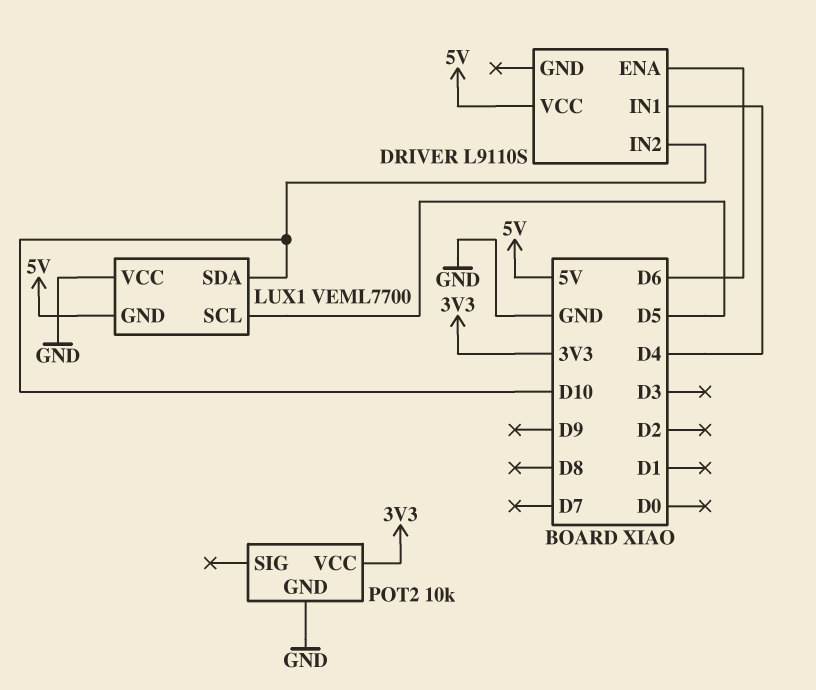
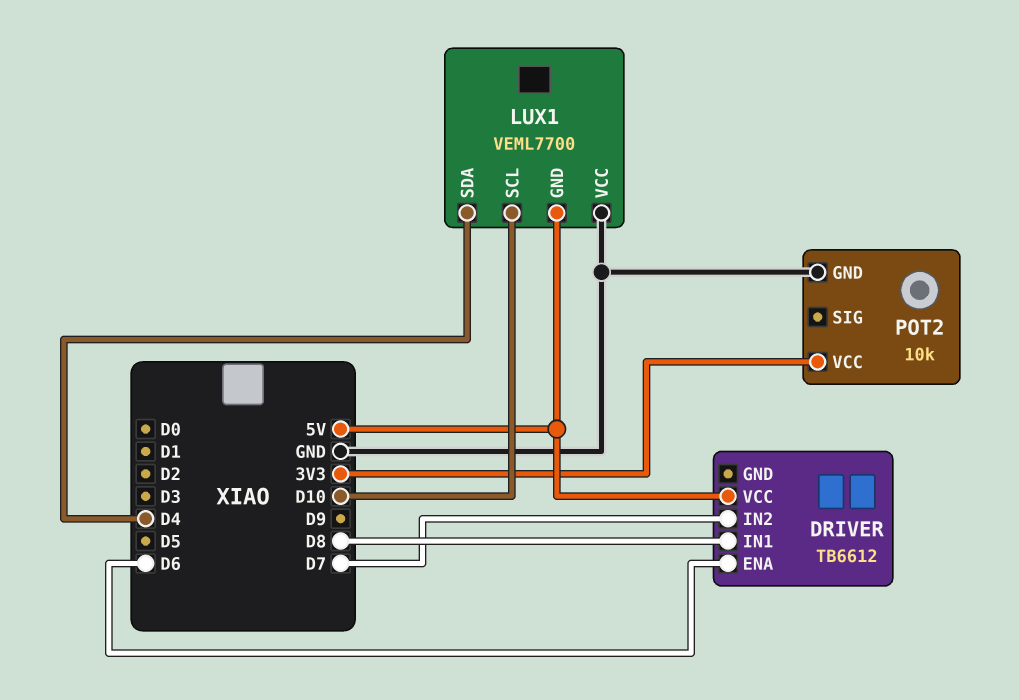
DRIVER: L9110S -> TB6612
DRIVER pin IN1: D4 -> D8
DRIVER pin IN2: D10 -> D7
LUX1 pin SCL: D5 -> D10
LUX1 pin SDA: D10 -> D4

